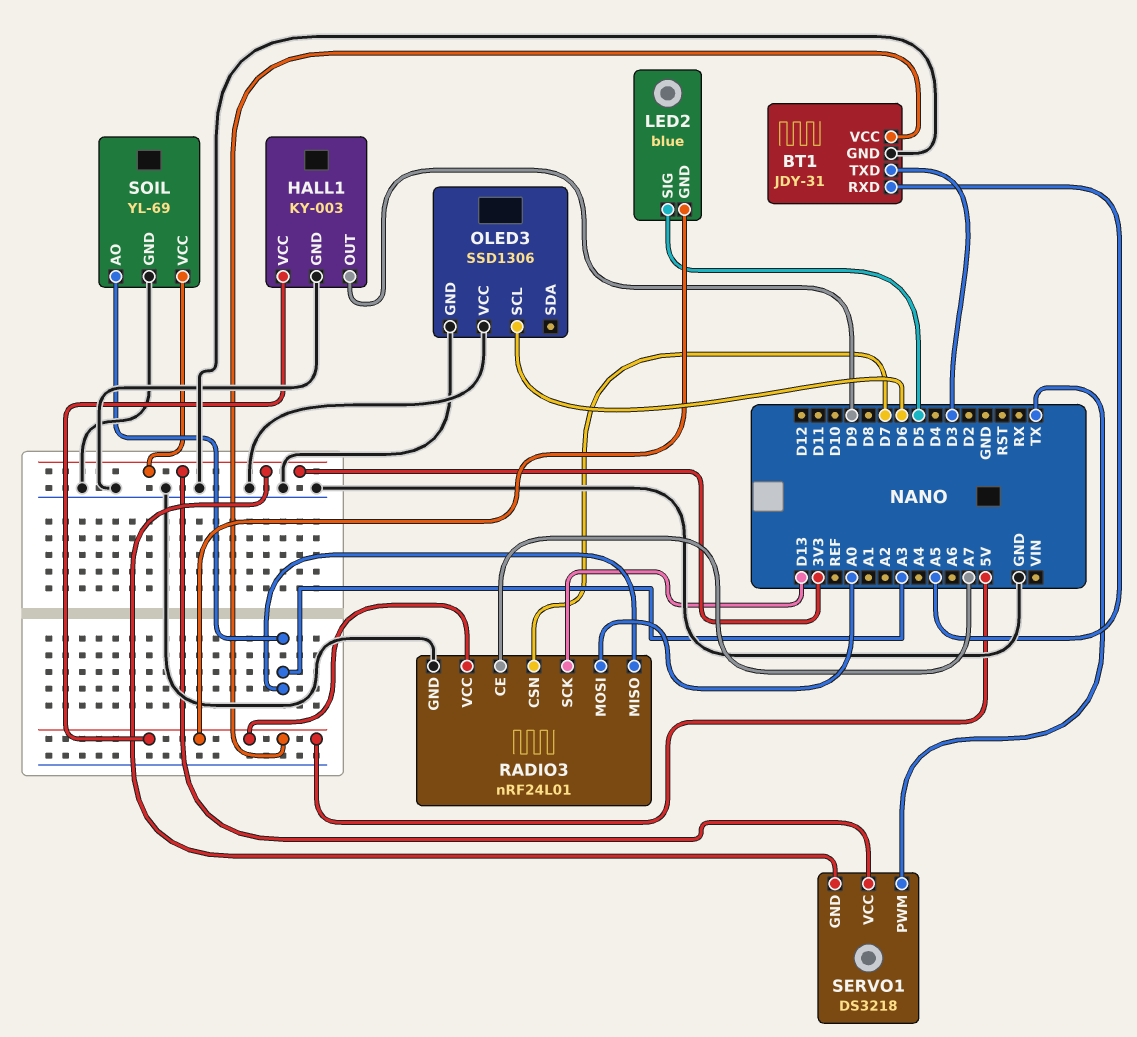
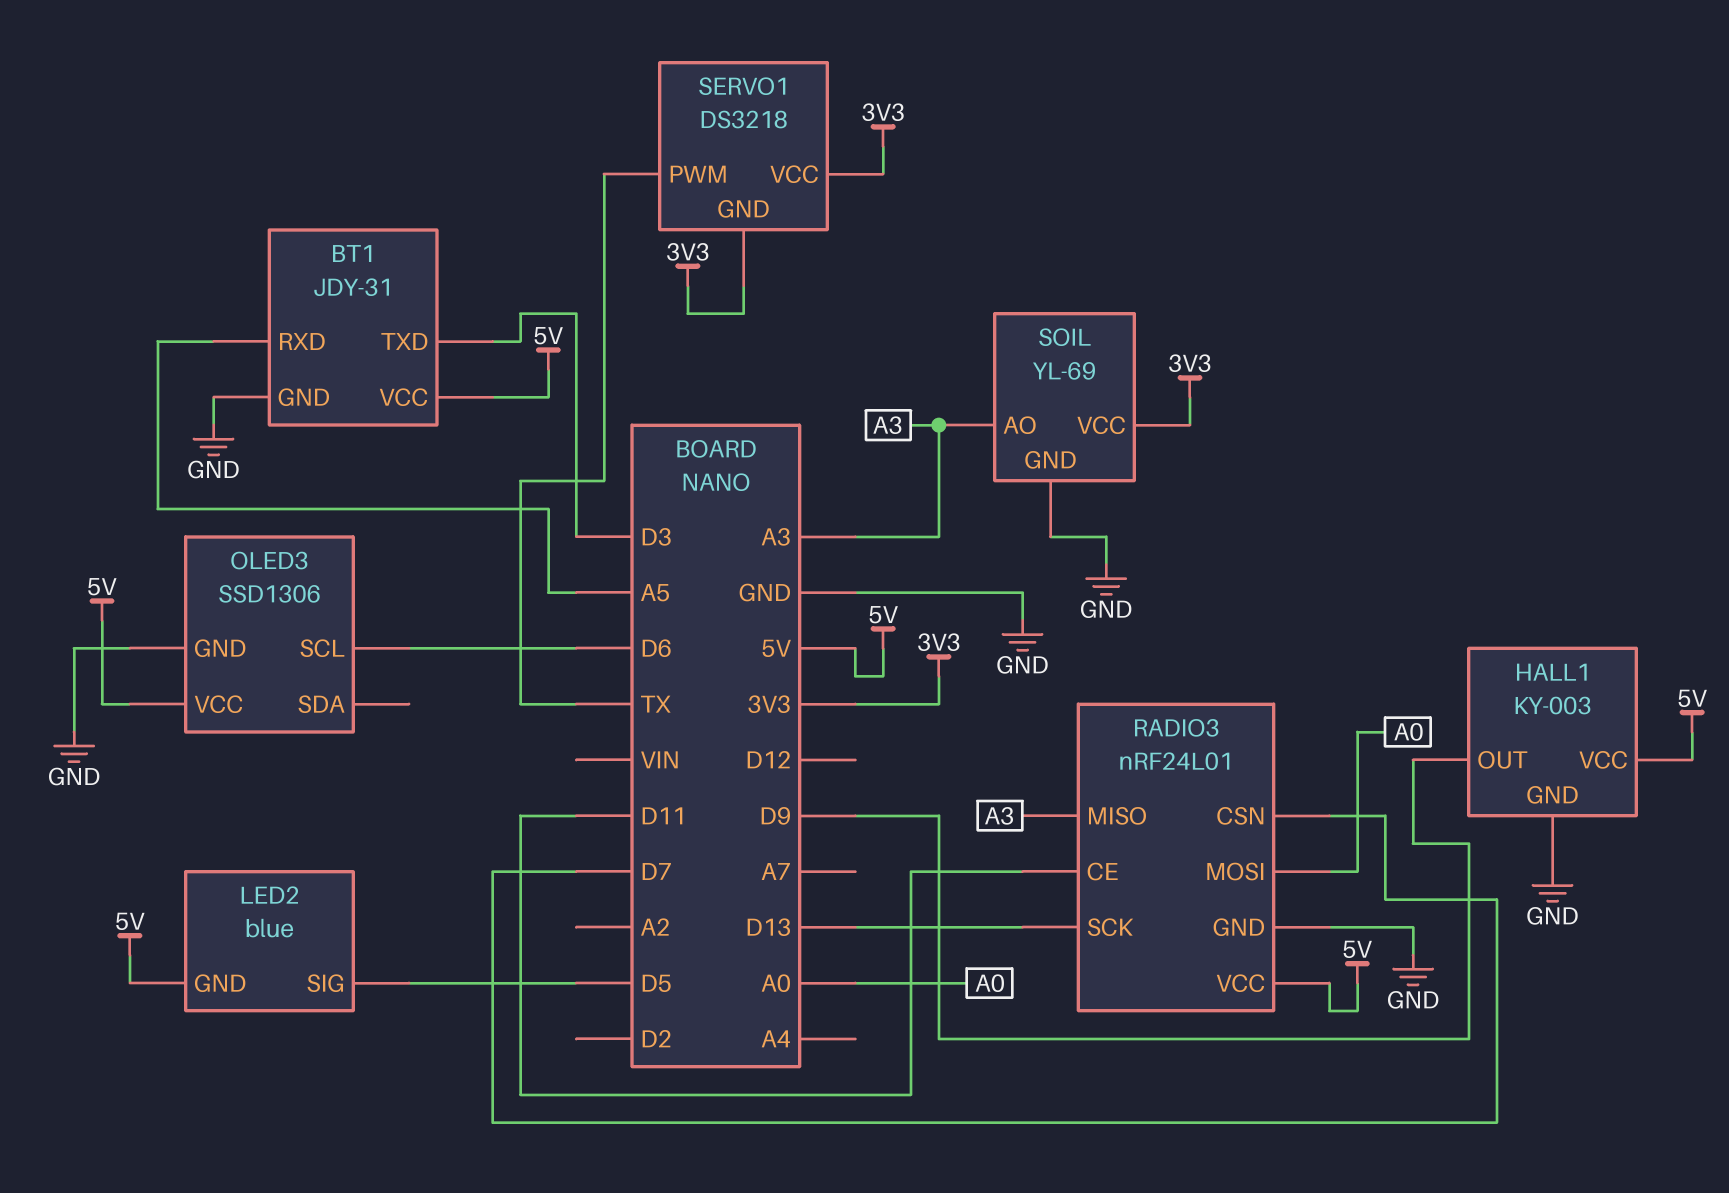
OLED3 pin VCC: GND -> 5V
RADIO3 pin CE: A7 -> D11

